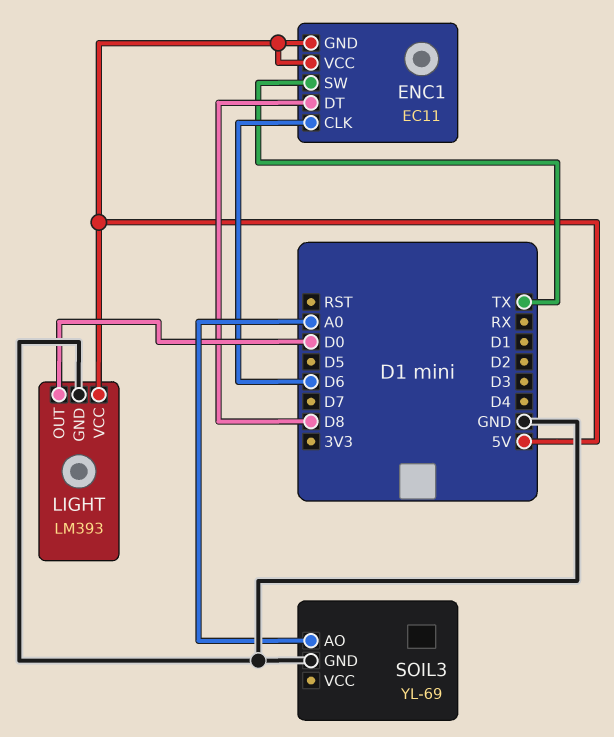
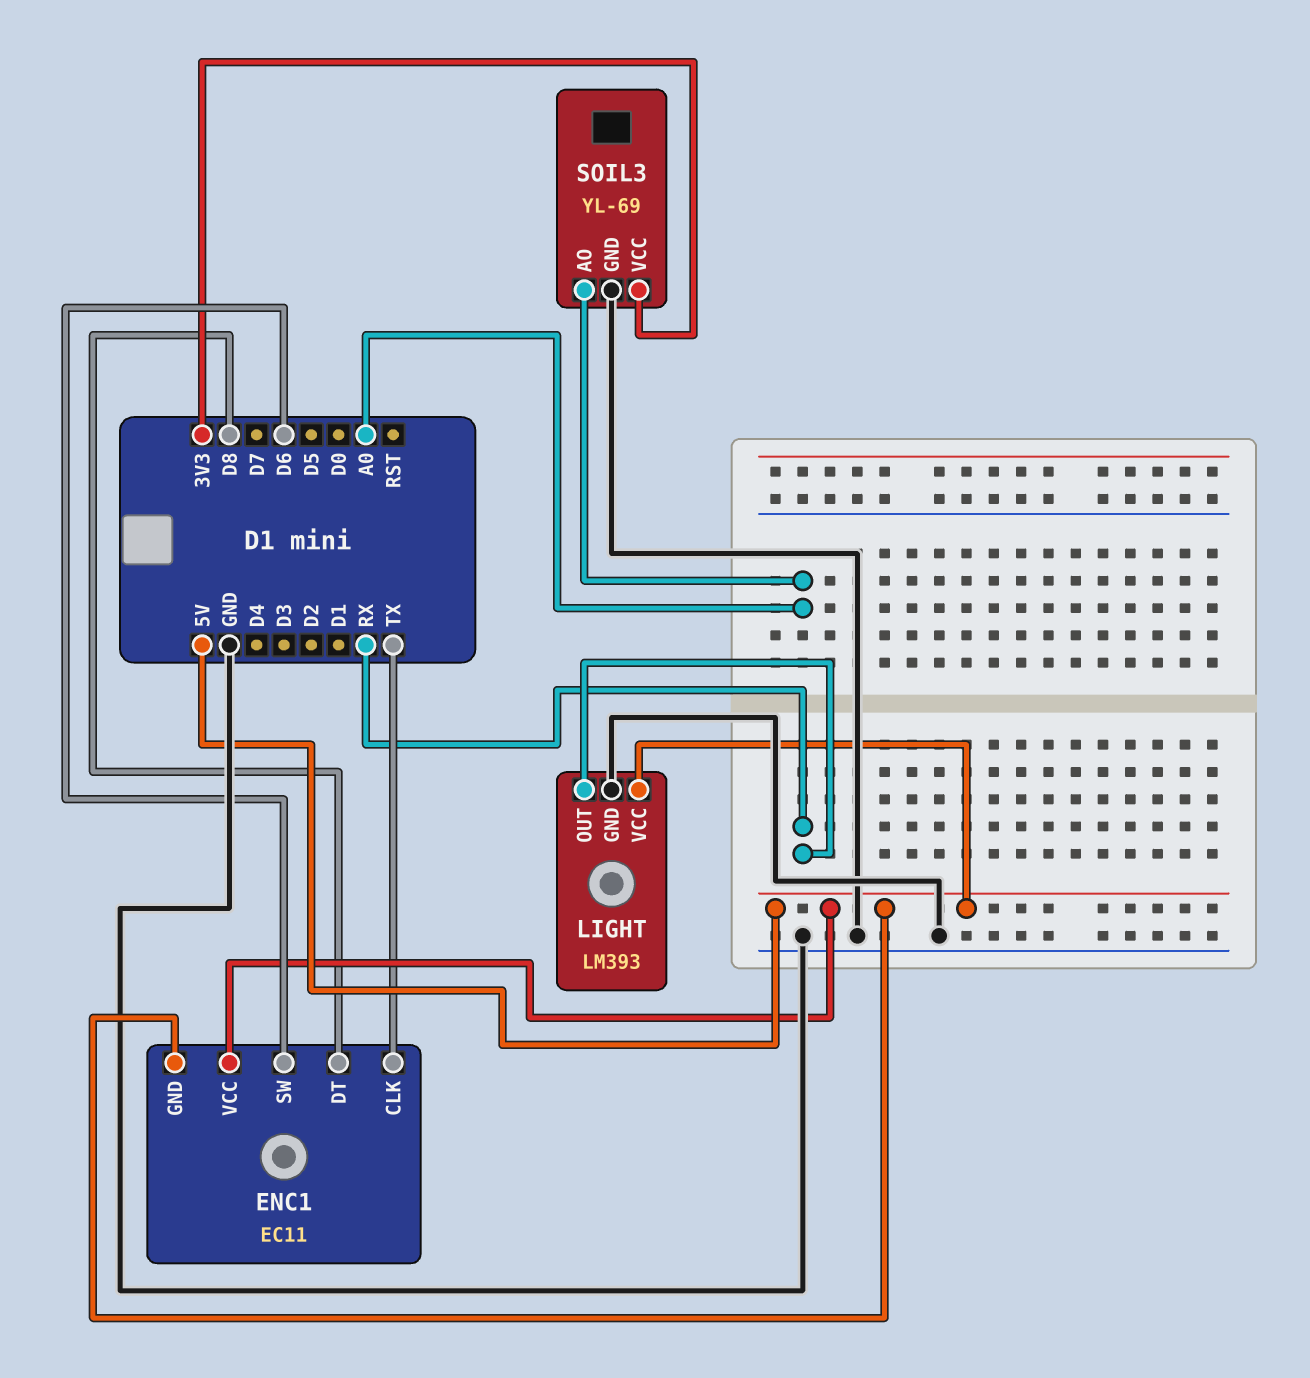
ENC1 pin CLK: D6 -> TX
ENC1 pin SW: TX -> D6
LIGHT pin OUT: D0 -> RX
SOIL3 pin VCC: none -> 3V3

